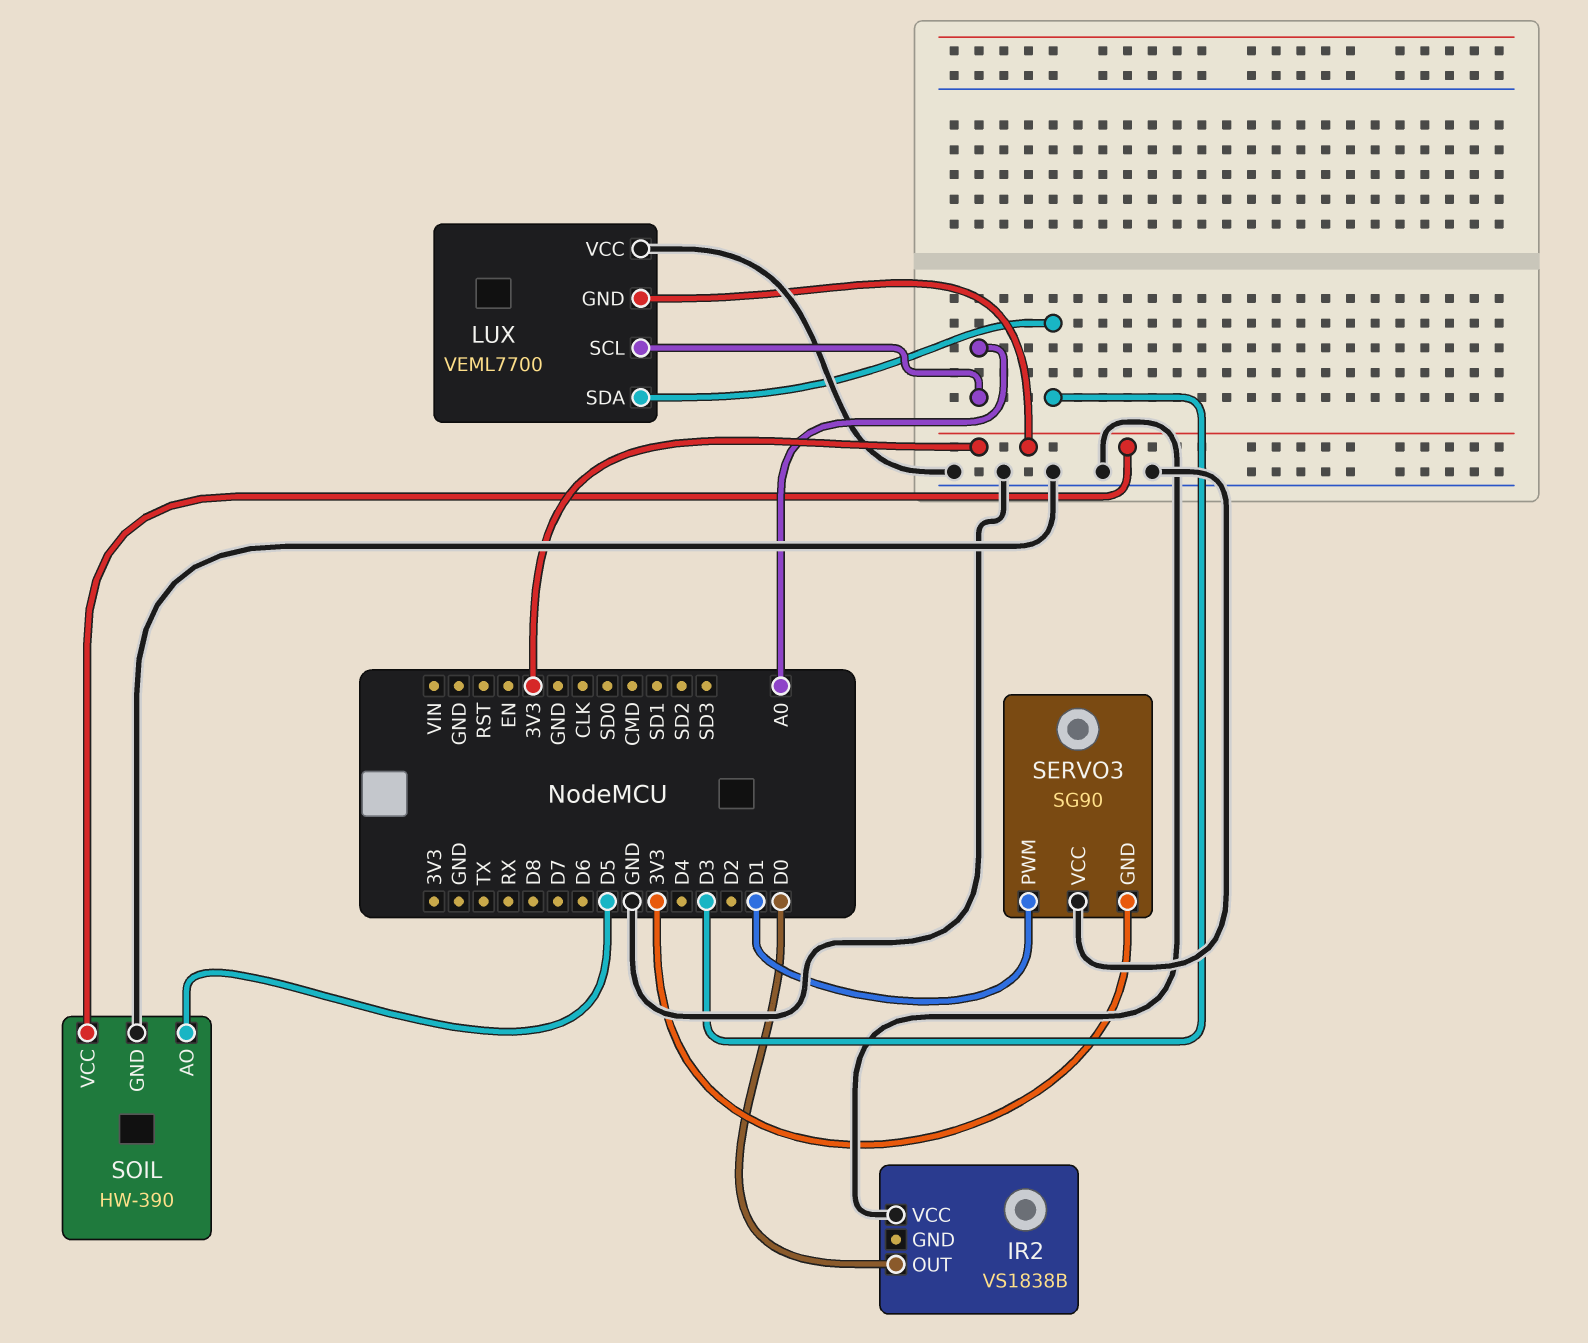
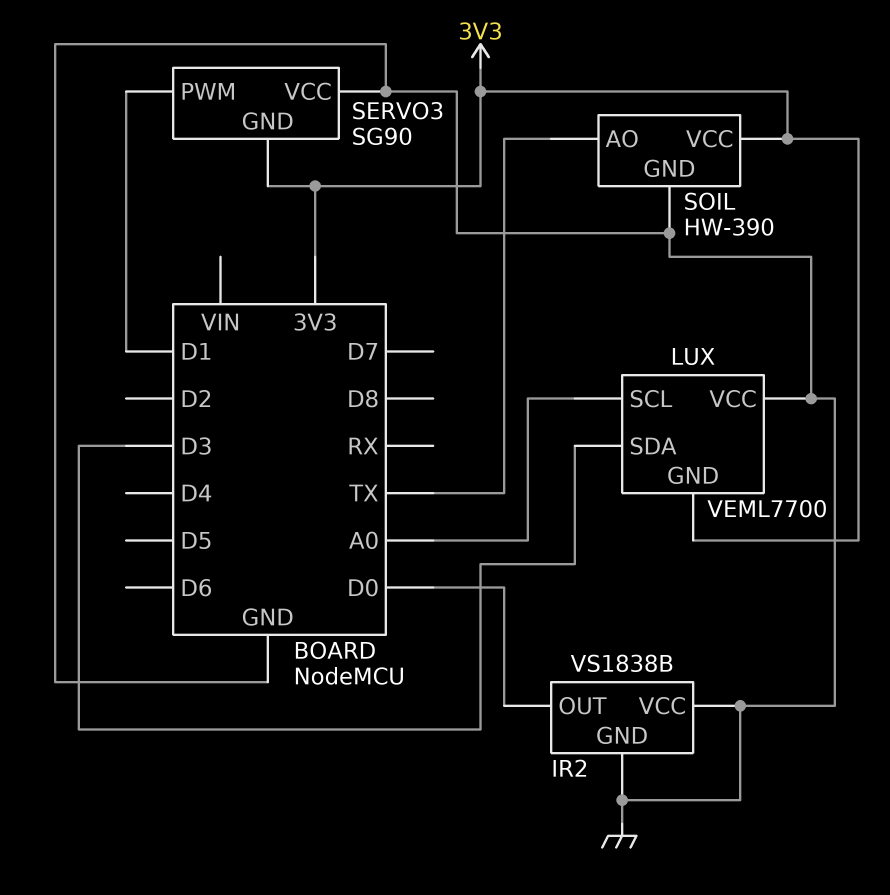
IR2 pin GND: none -> GND
SOIL pin AO: D5 -> TX

